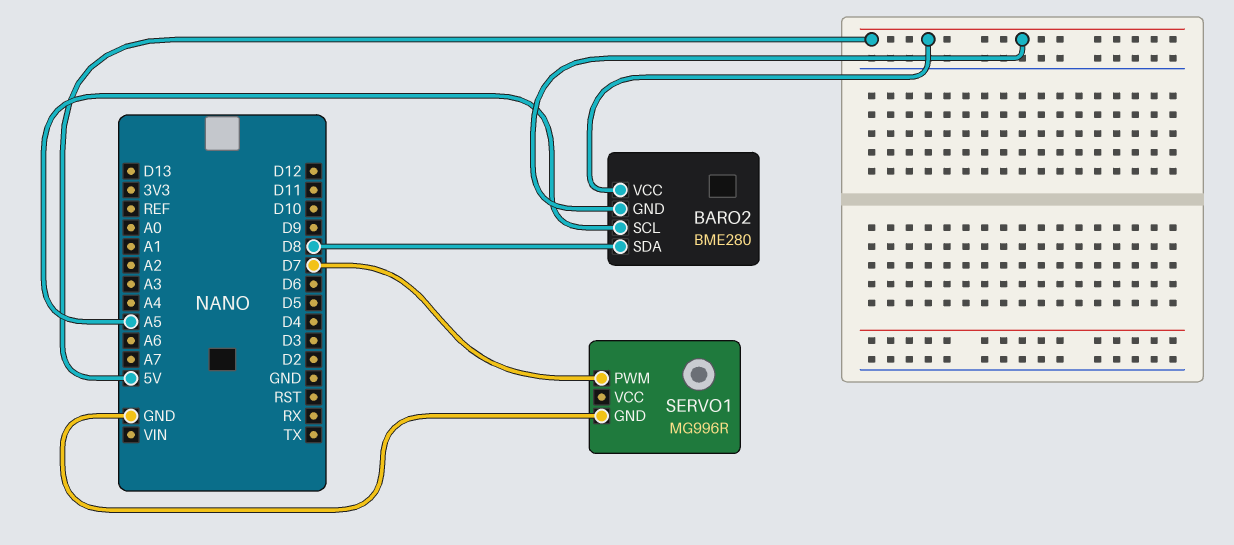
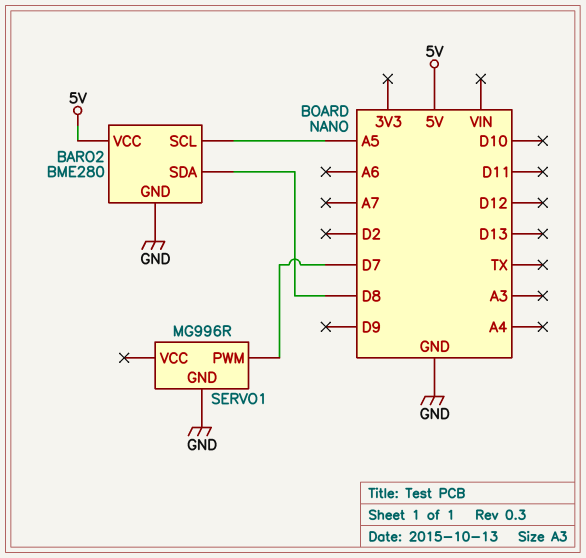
BARO2 pin GND: 5V -> GND

